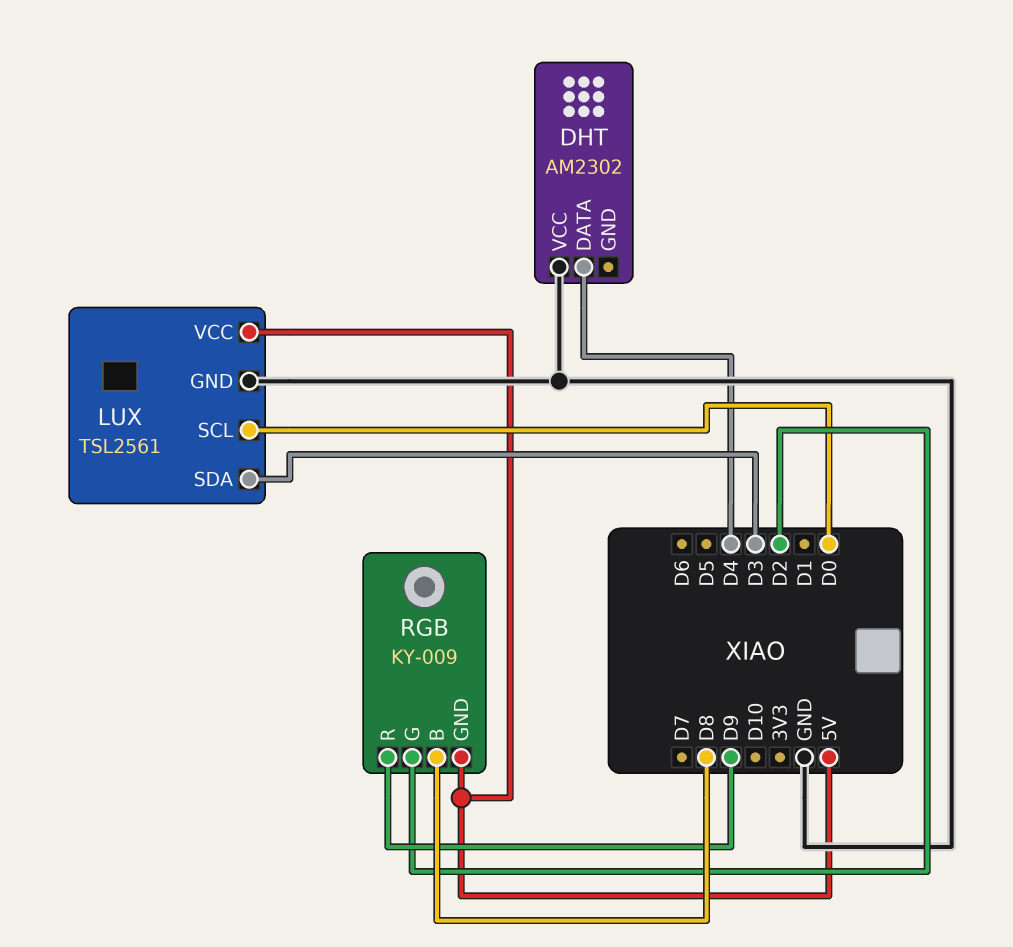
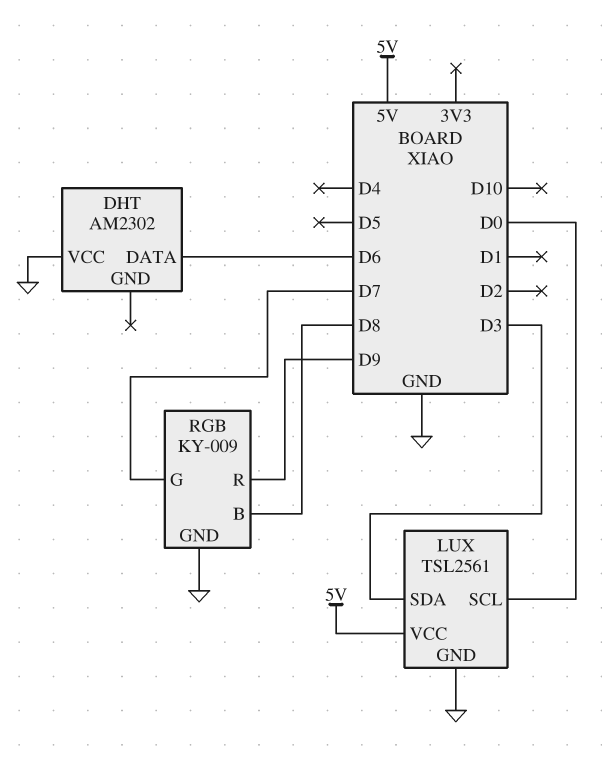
DHT pin DATA: D4 -> D6
RGB pin G: D2 -> D7
RGB pin GND: 5V -> GND

